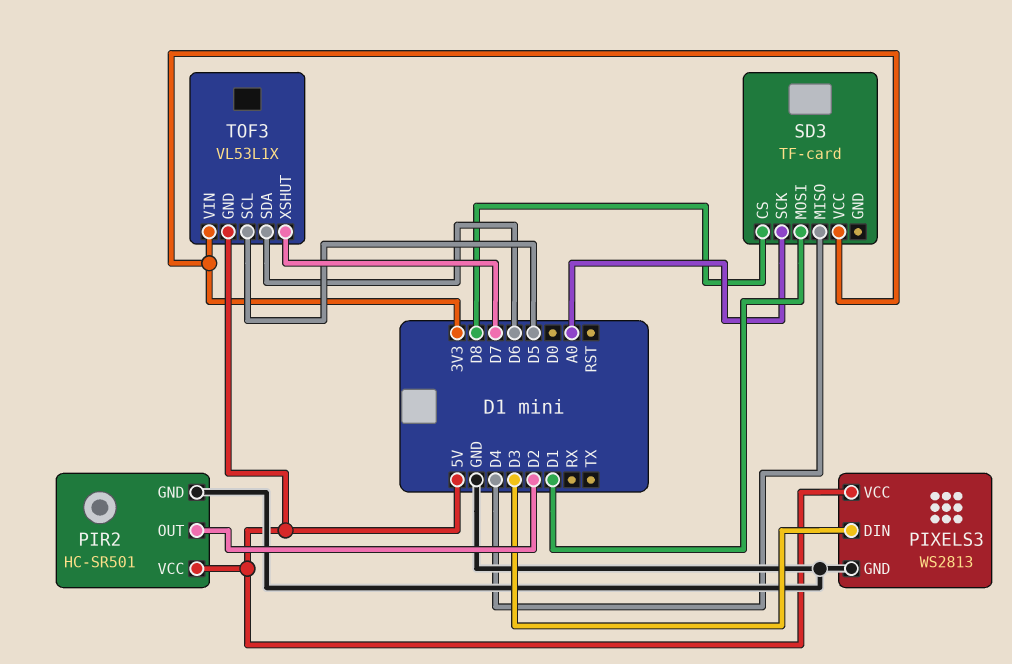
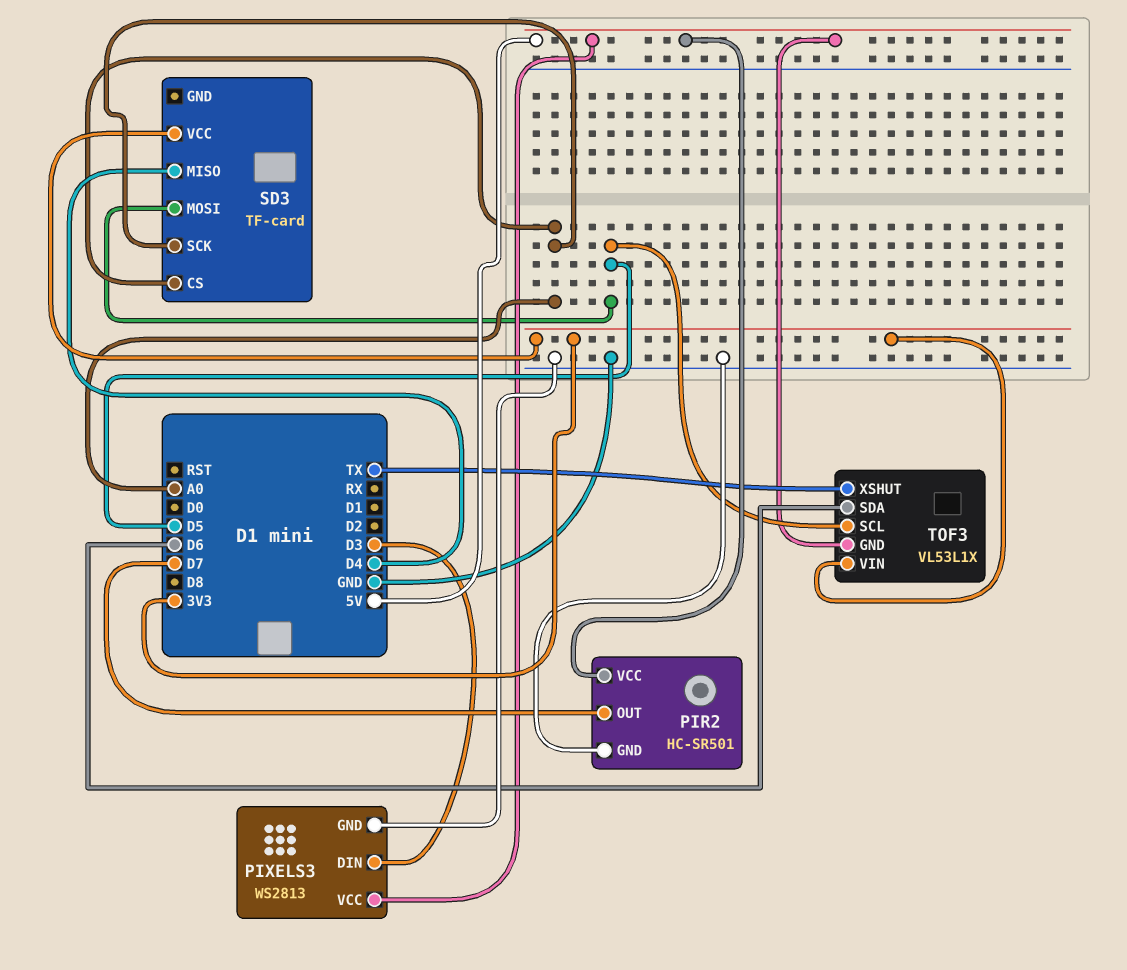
PIR2 pin OUT: D2 -> D7
SD3 pin CS: D8 -> A0
SD3 pin MOSI: D1 -> D5
TOF3 pin XSHUT: D7 -> TX

